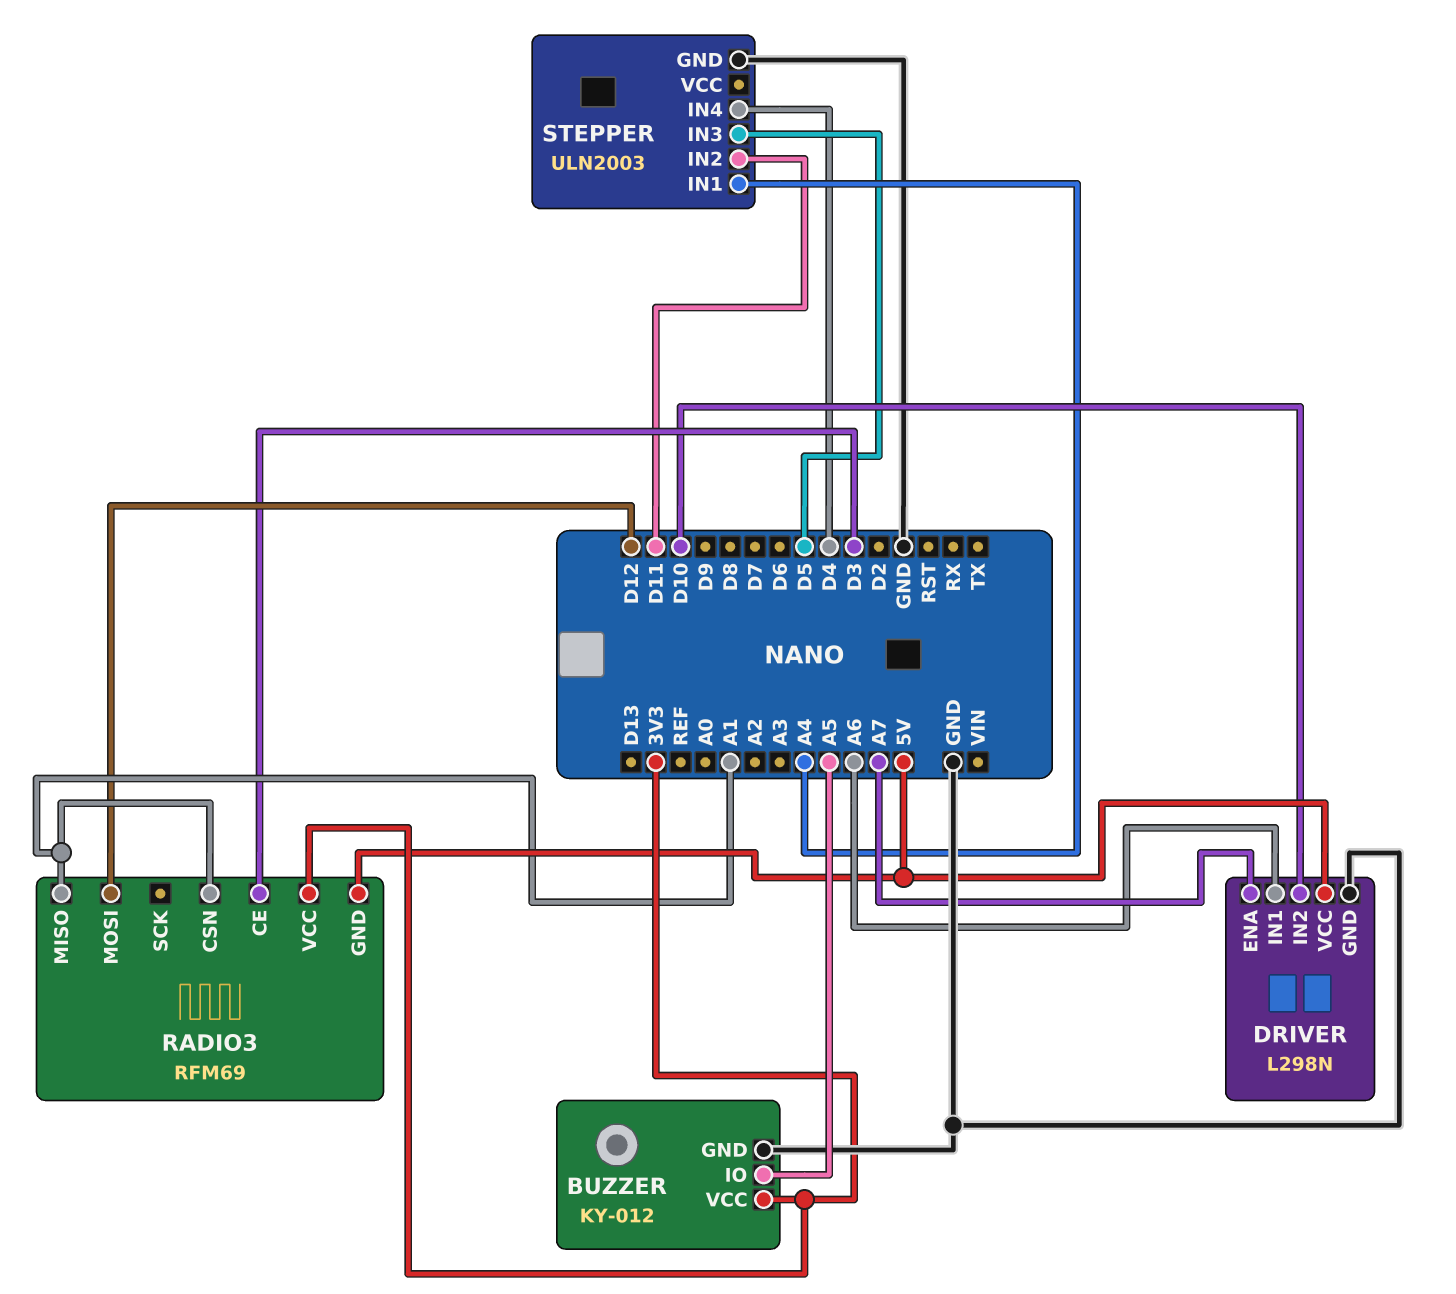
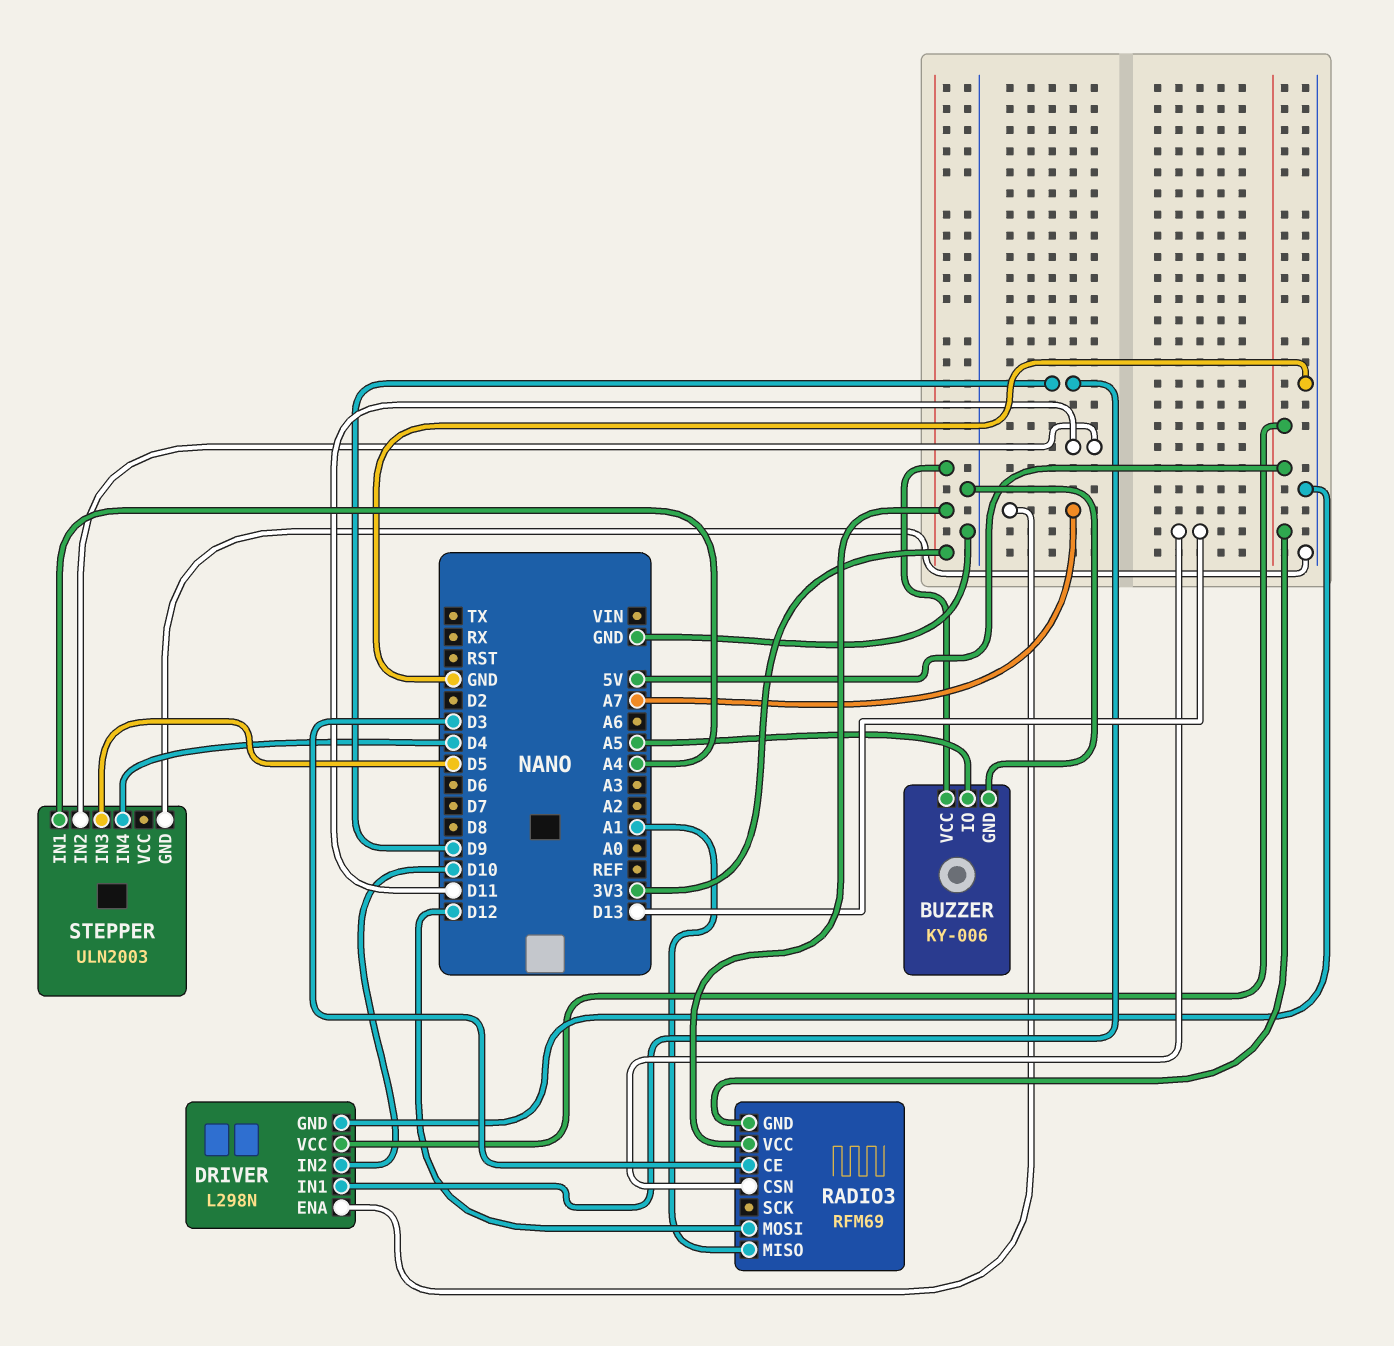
BUZZER: KY-012 -> KY-006
DRIVER pin IN1: A6 -> D9
RADIO3 pin CSN: A1 -> D13

